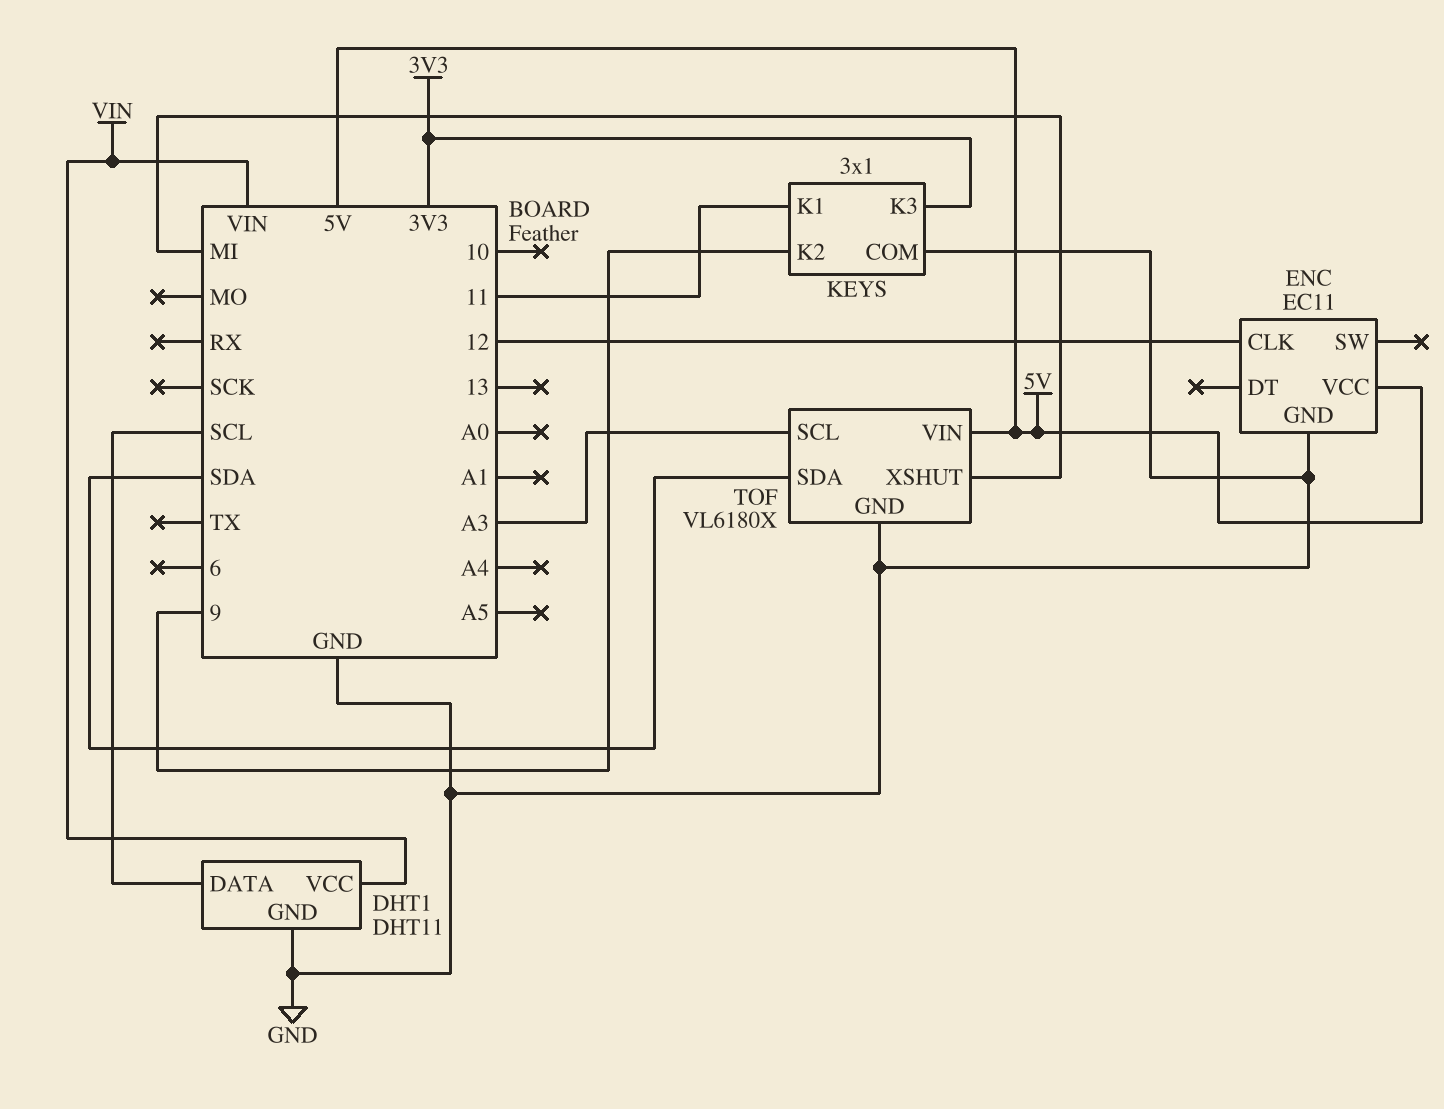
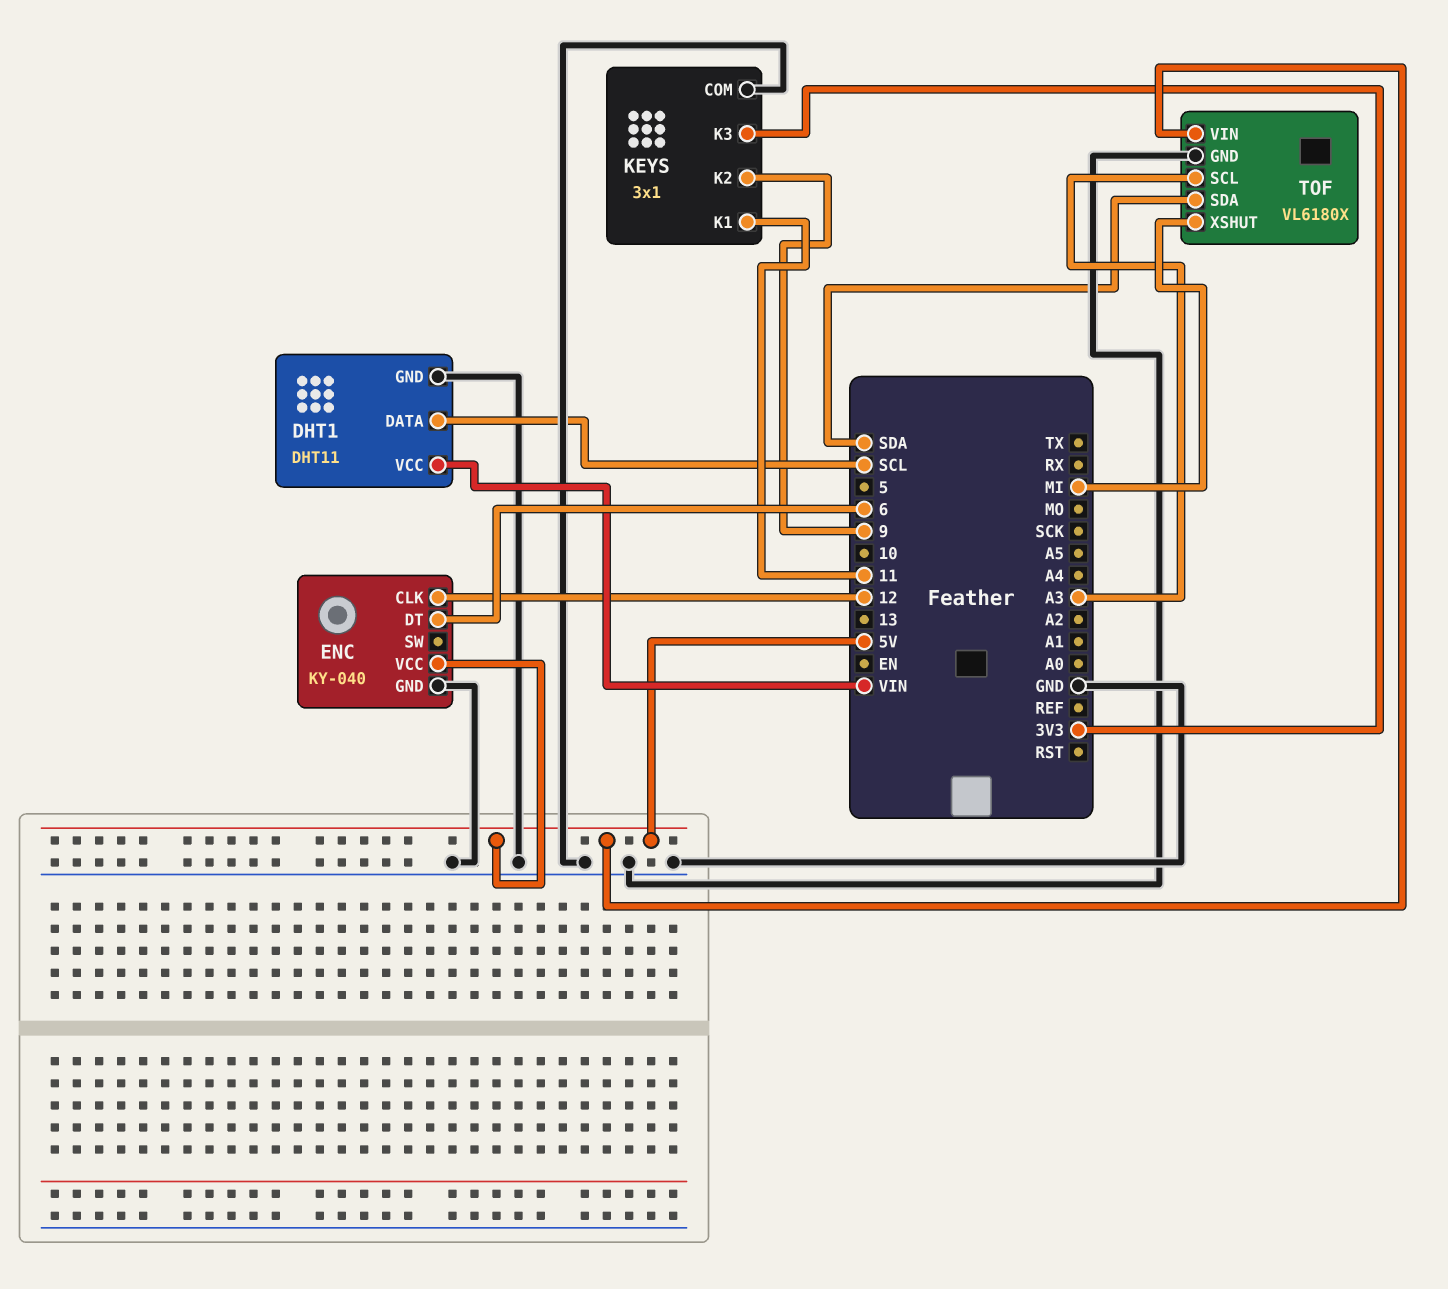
ENC: EC11 -> KY-040
ENC pin DT: none -> 6

